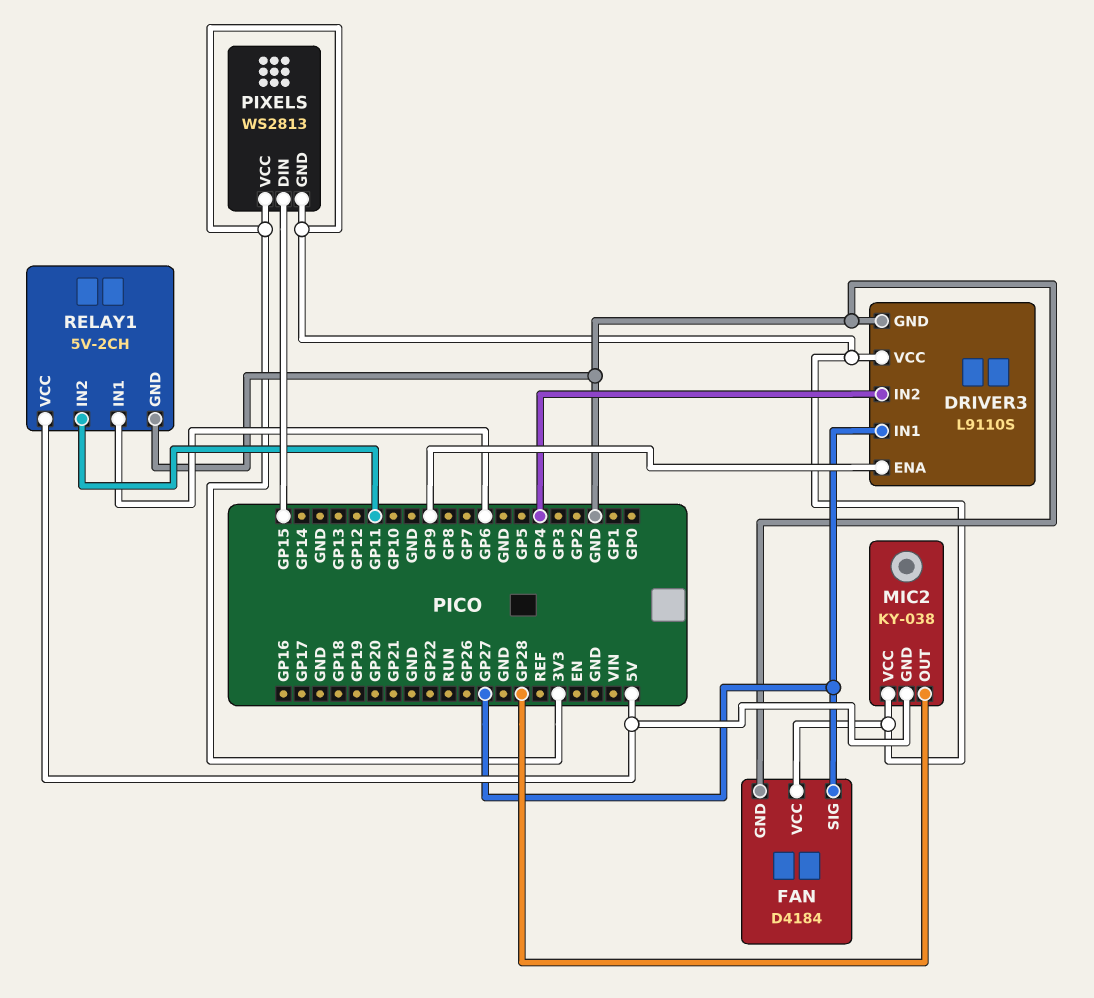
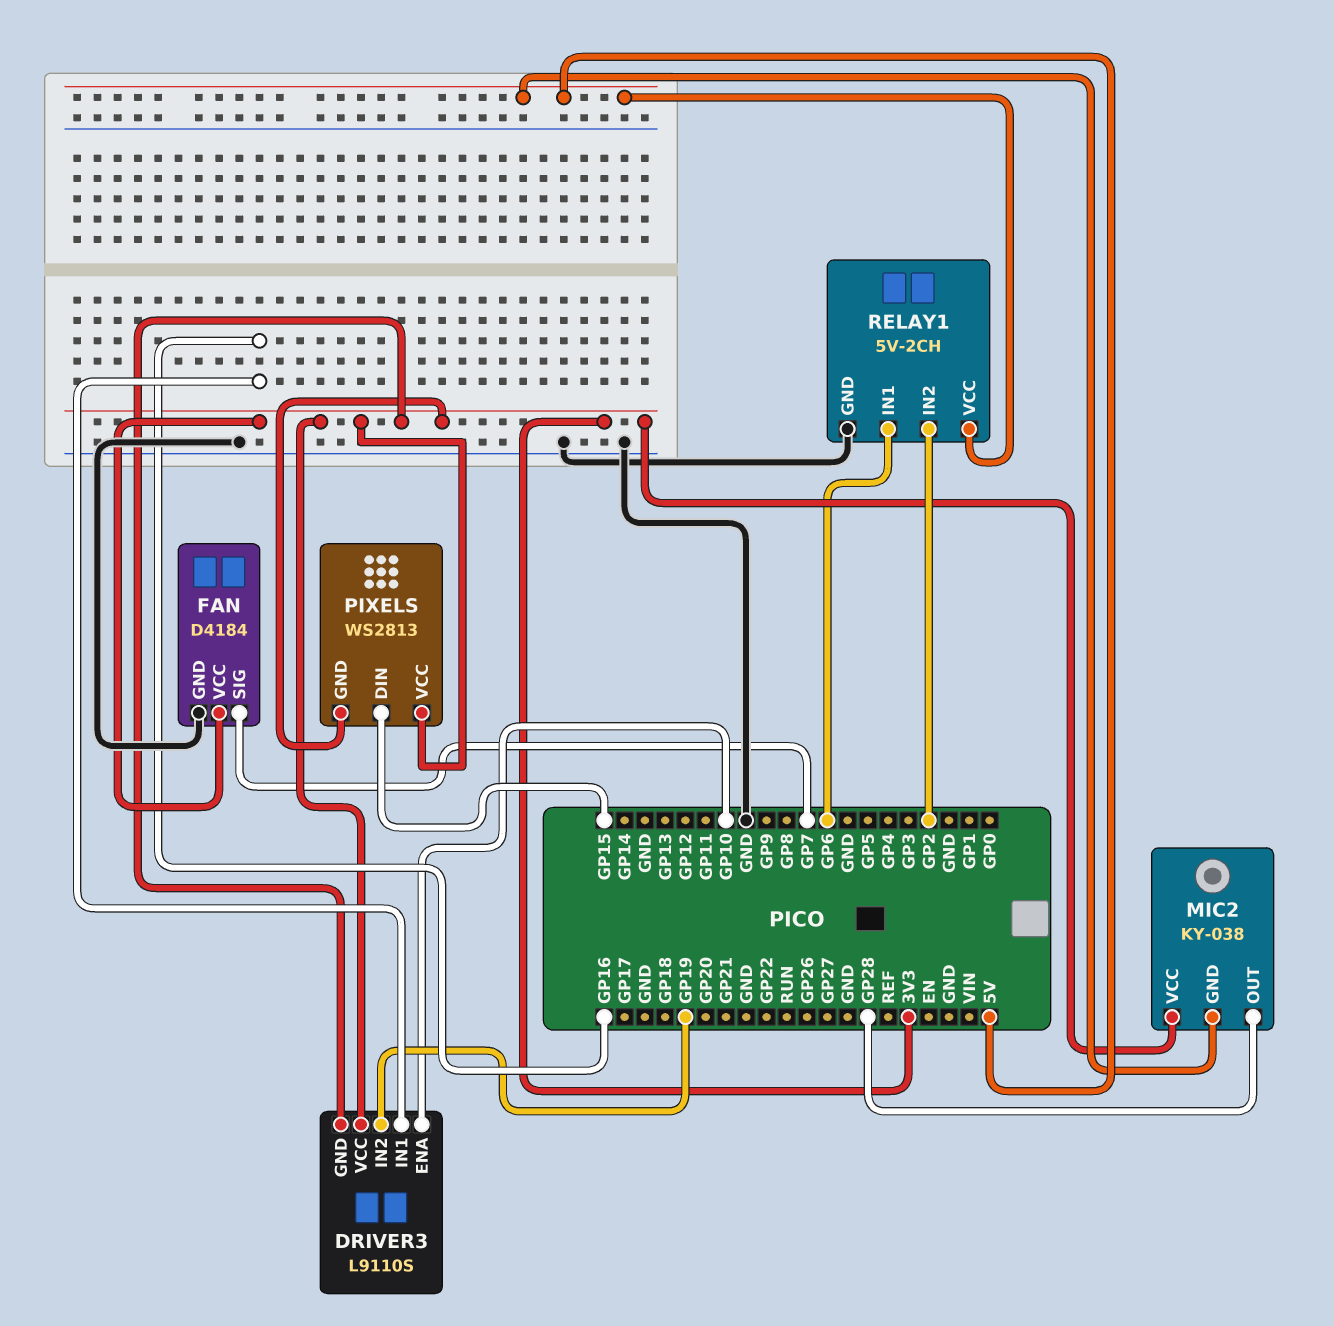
DRIVER3 pin ENA: GP9 -> GP10
DRIVER3 pin GND: GND -> 3V3
DRIVER3 pin IN1: GP27 -> GP16
DRIVER3 pin IN2: GP4 -> GP19
FAN pin SIG: GP27 -> GP7
RELAY1 pin IN2: GP11 -> GP2

